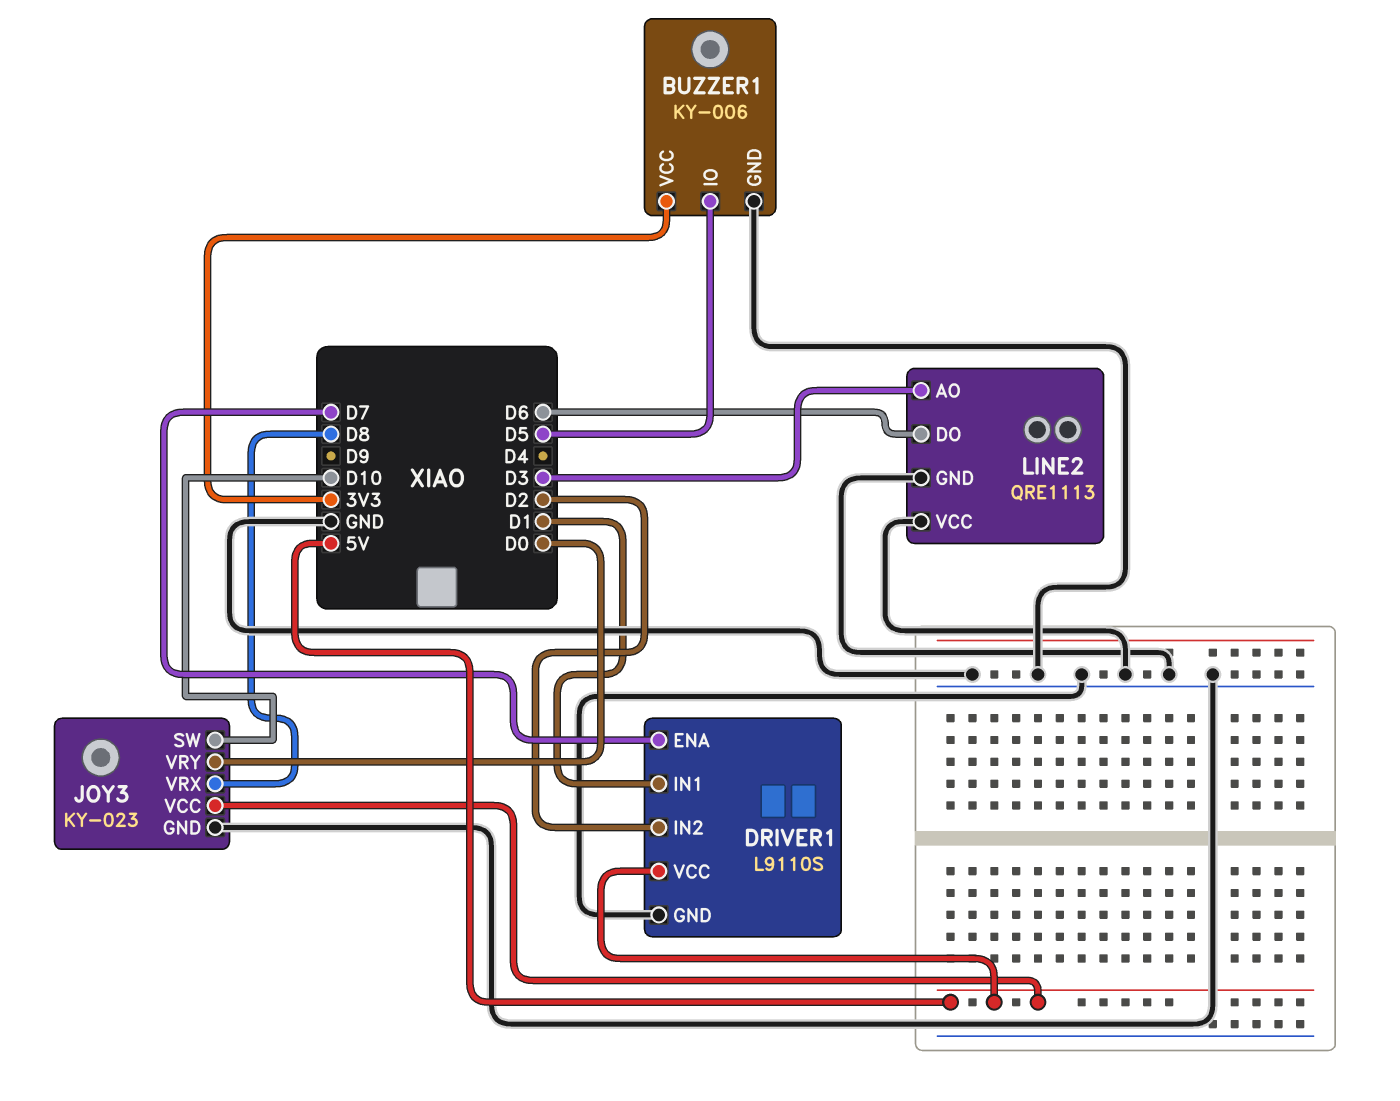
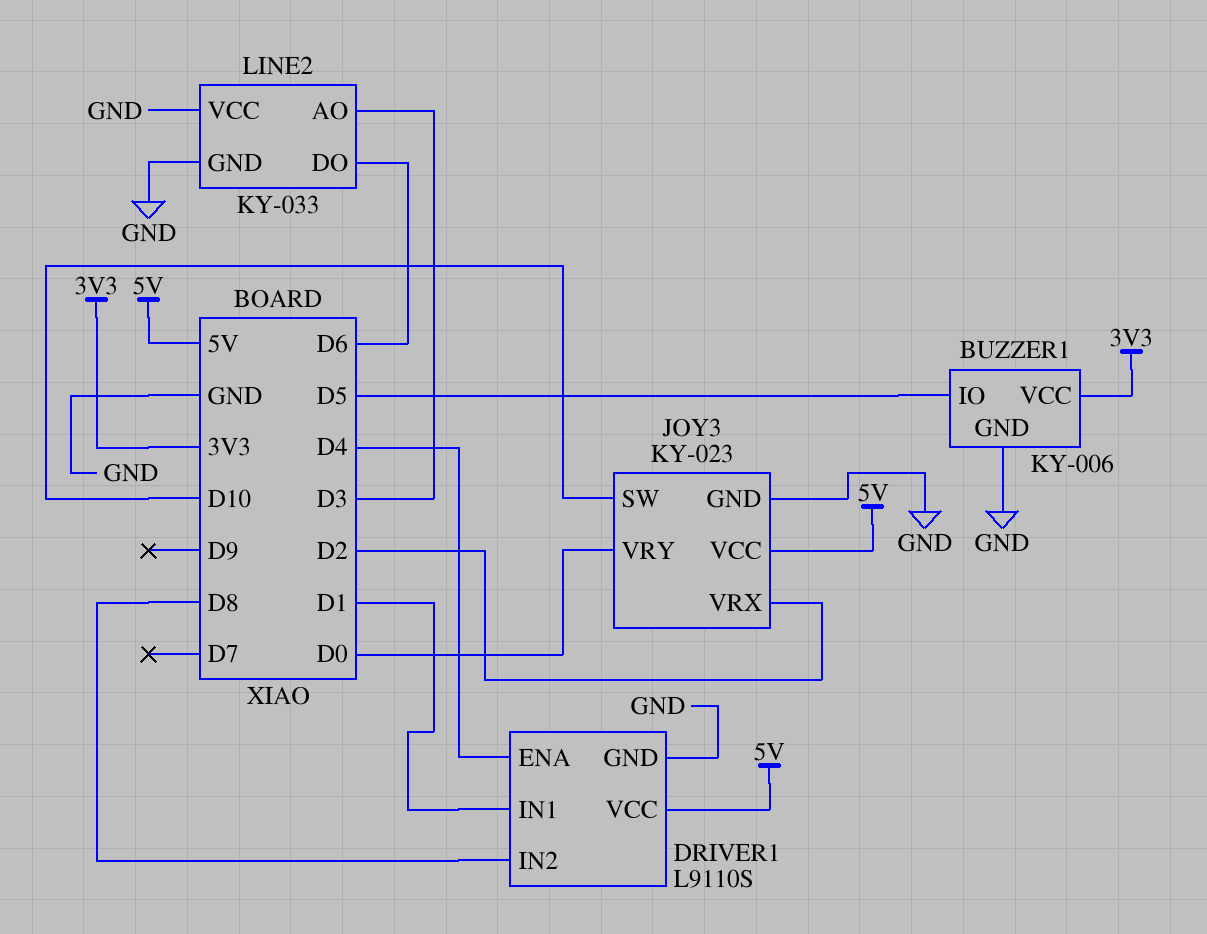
DRIVER1 pin ENA: D7 -> D4
DRIVER1 pin IN2: D2 -> D8
JOY3 pin VRX: D8 -> D2
LINE2: QRE1113 -> KY-033

